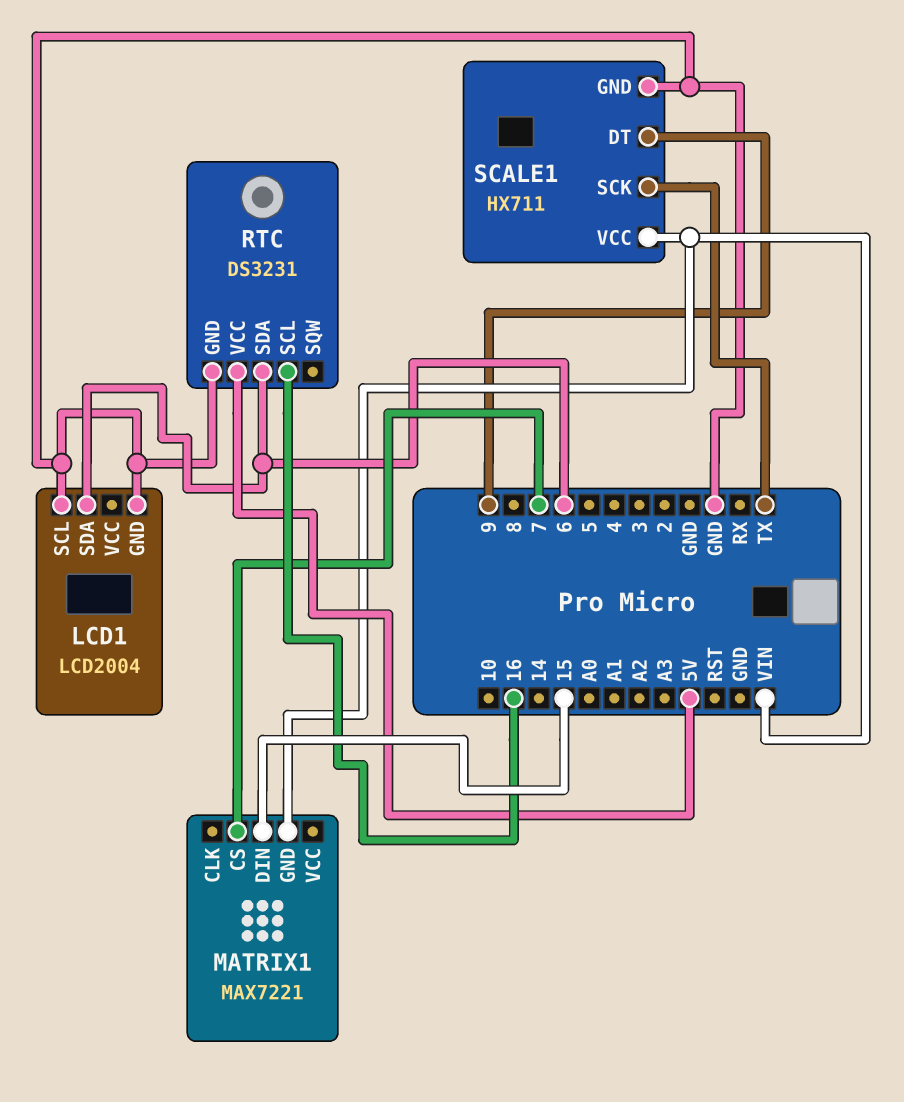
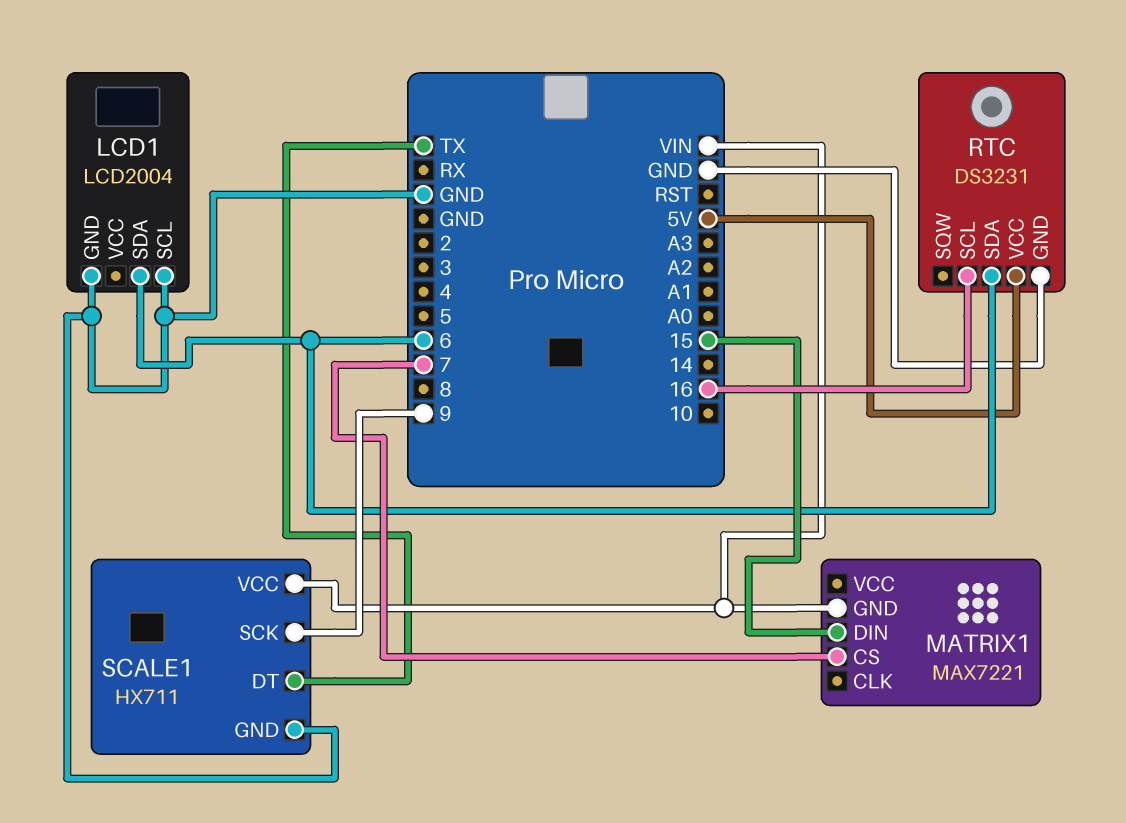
SCALE1 pin DT: 9 -> TX
SCALE1 pin SCK: TX -> 9

